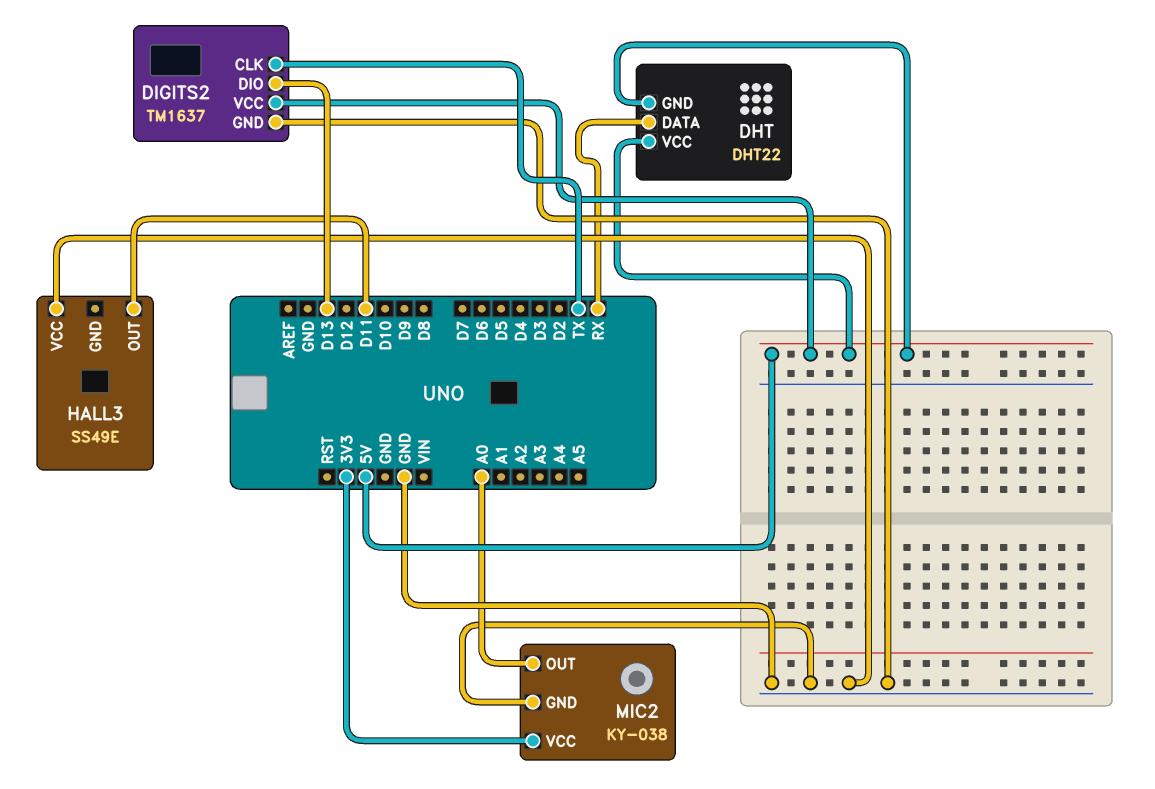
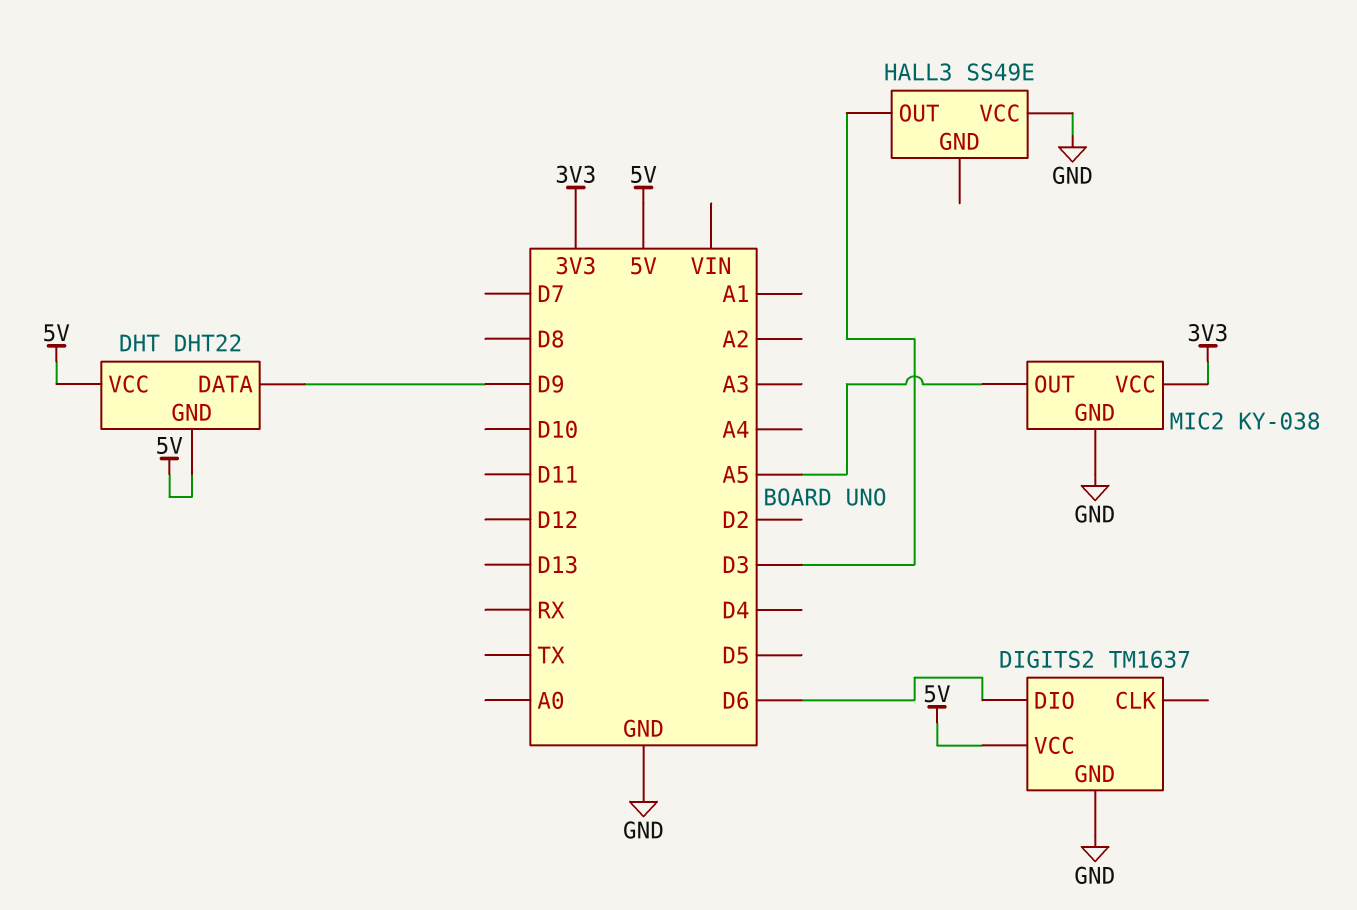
DHT pin DATA: RX -> D9
DIGITS2 pin CLK: TX -> none
DIGITS2 pin DIO: D13 -> D6
HALL3 pin OUT: D11 -> D3
MIC2 pin OUT: A0 -> A5

